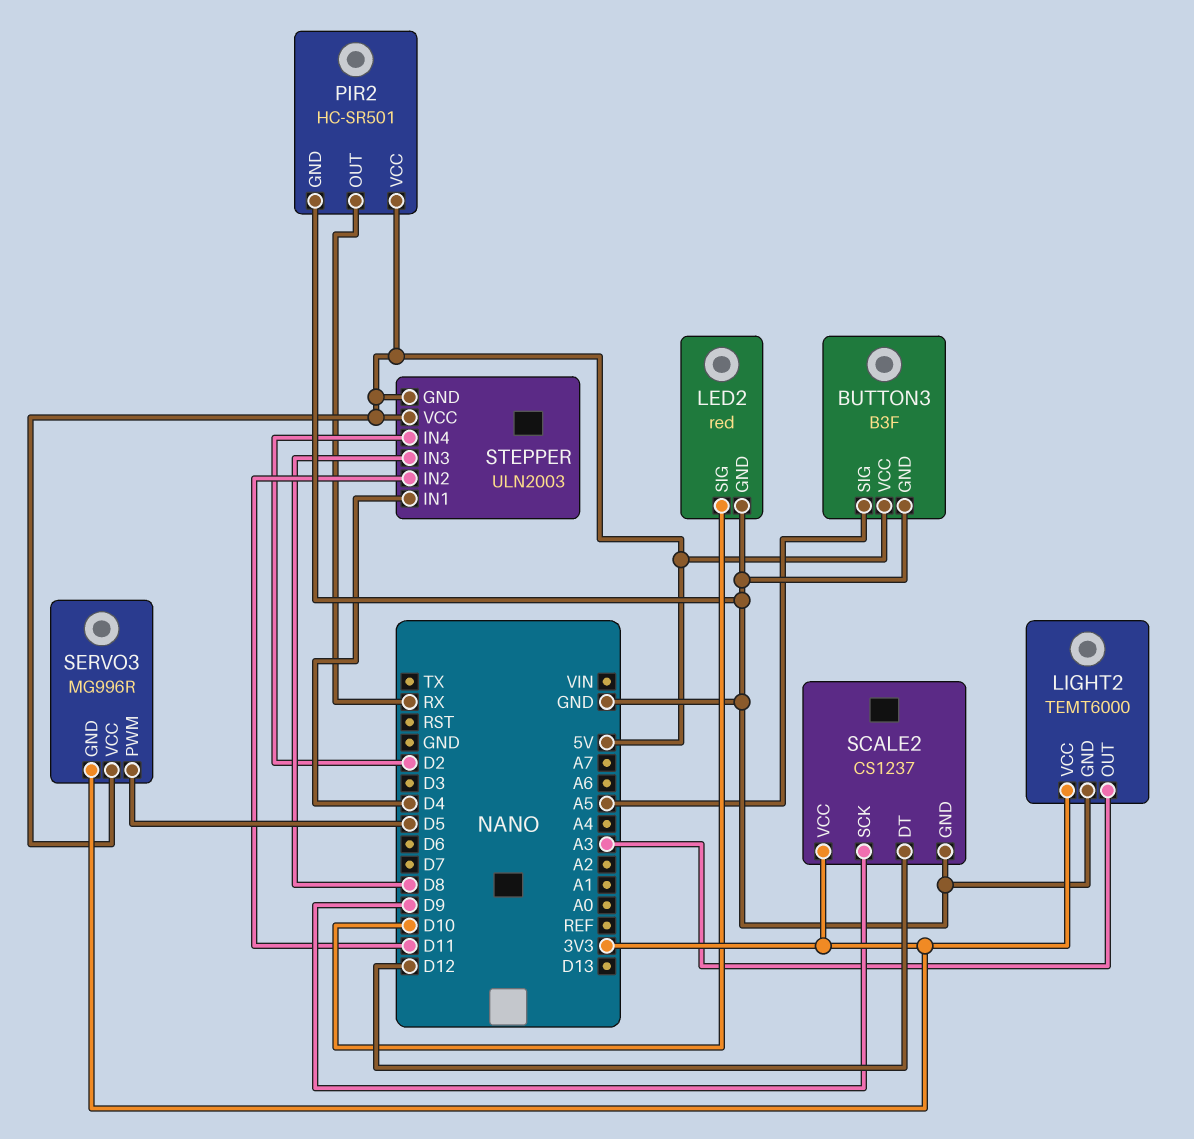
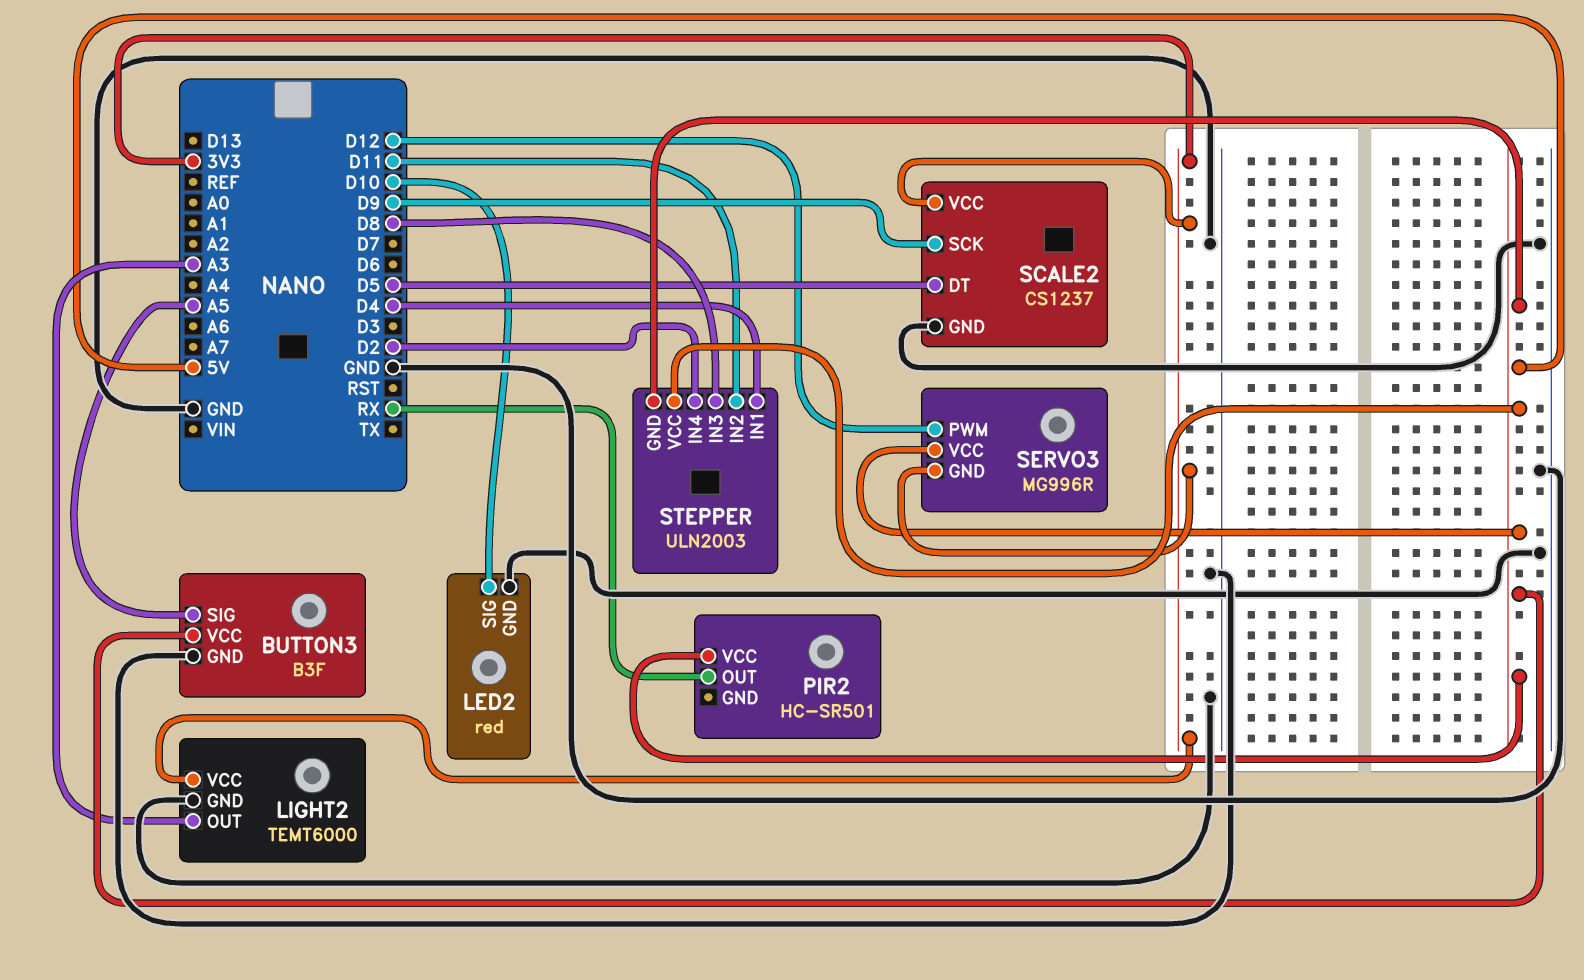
PIR2 pin GND: GND -> none
SCALE2 pin DT: D12 -> D5
SERVO3 pin PWM: D5 -> D12

